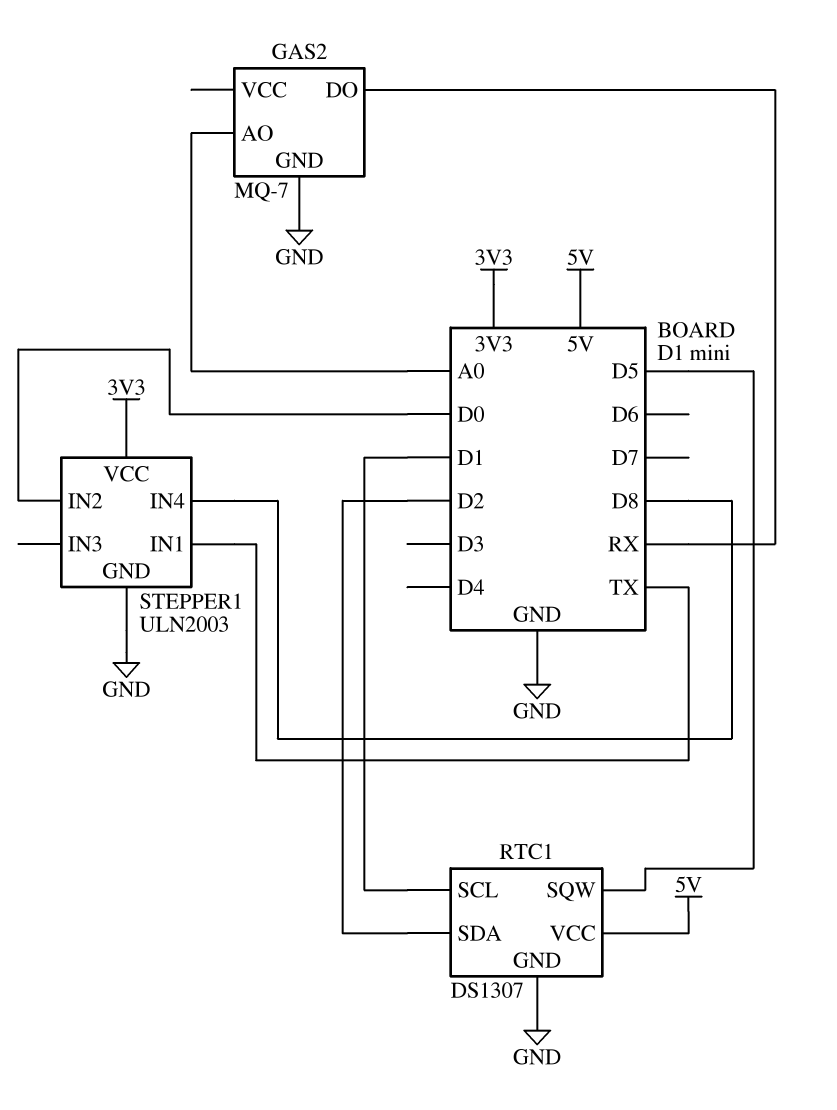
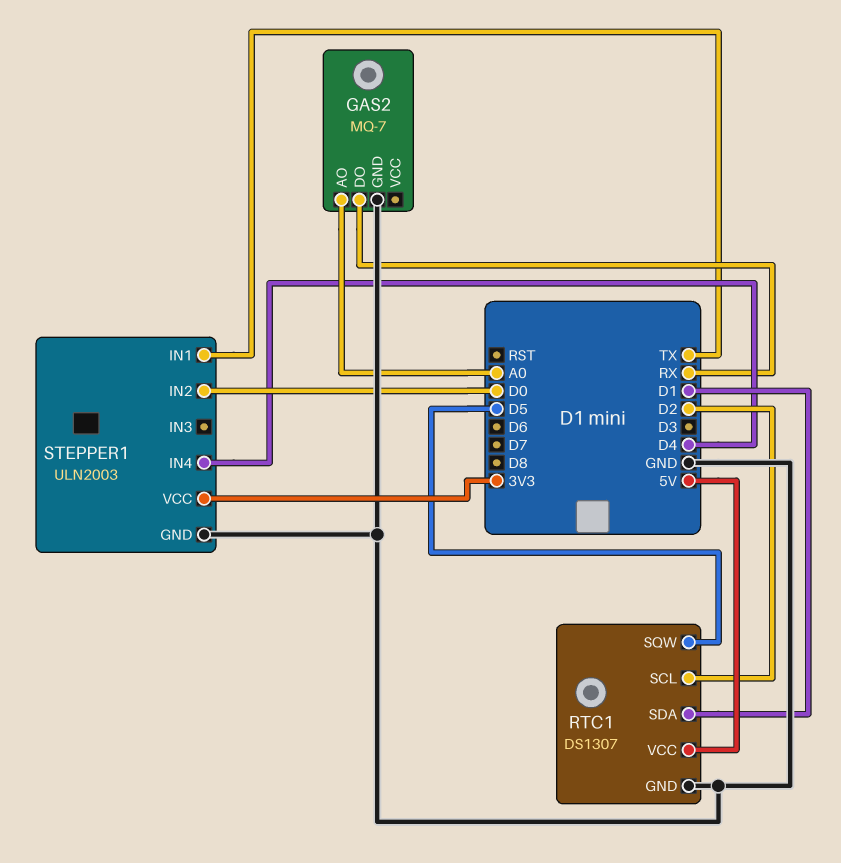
RTC1 pin SCL: D1 -> D2
RTC1 pin SDA: D2 -> D1
STEPPER1 pin IN4: D8 -> D4

